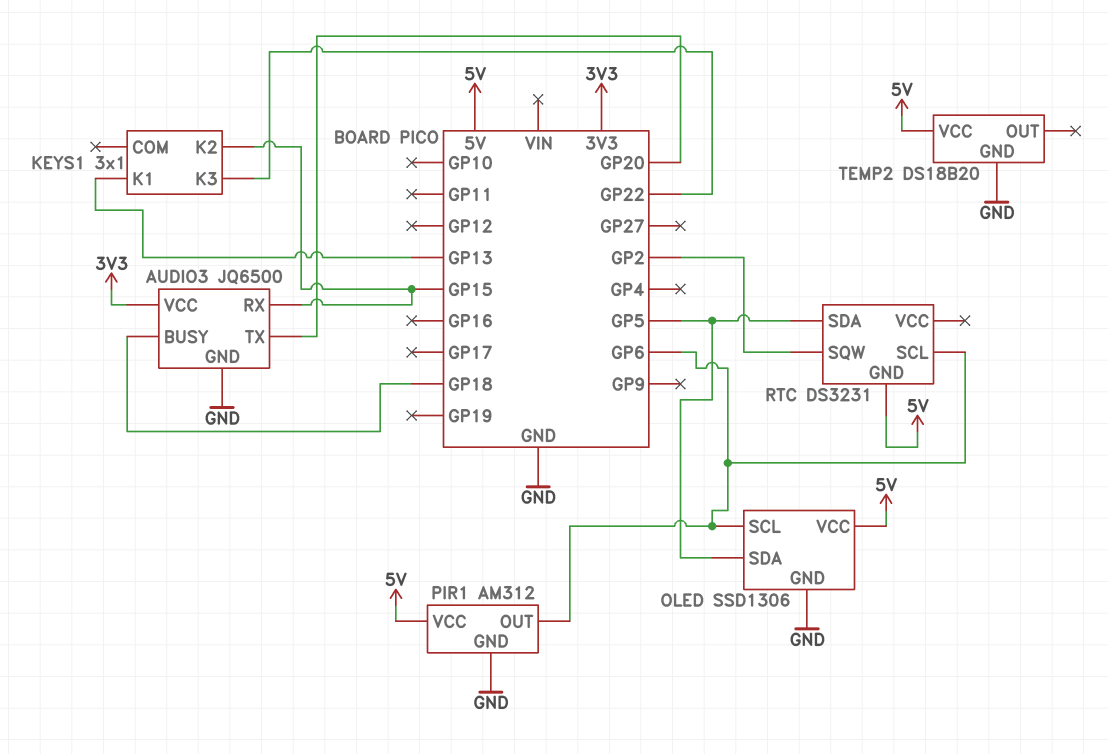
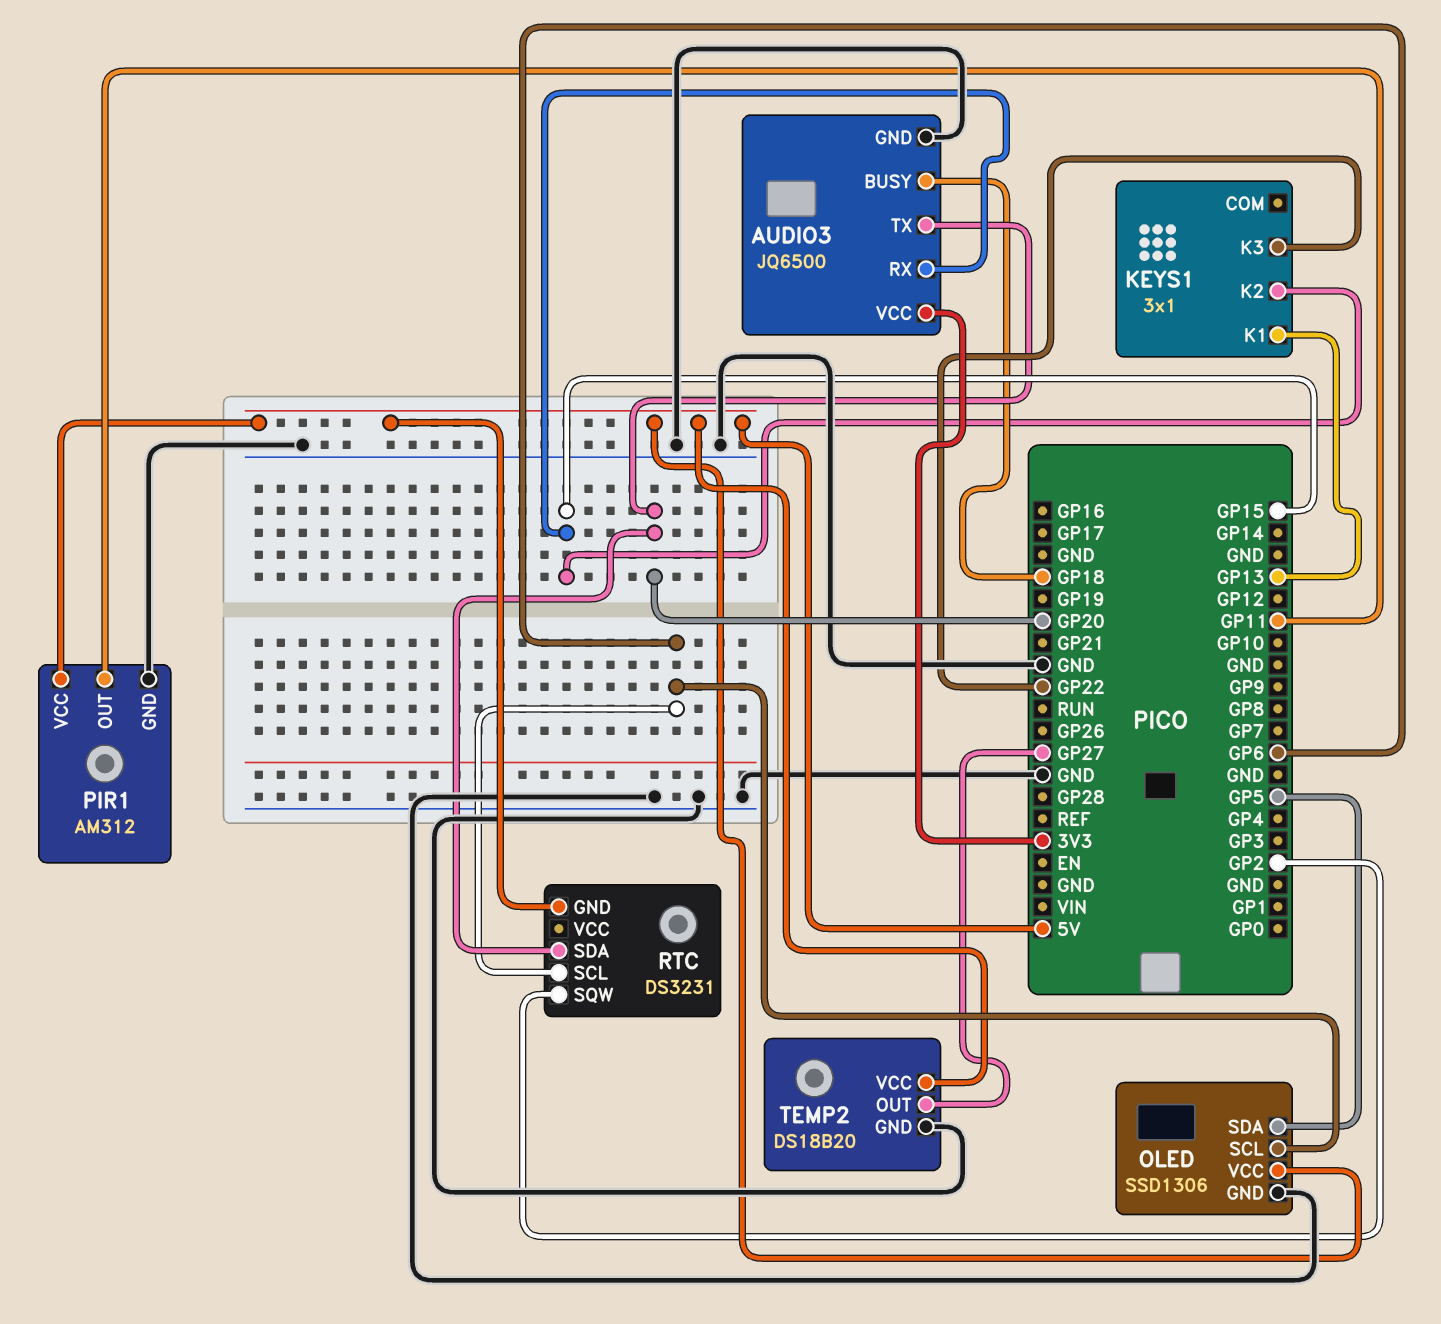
PIR1 pin OUT: GP6 -> GP11
RTC pin SDA: GP5 -> GP20
TEMP2 pin OUT: none -> GP27

